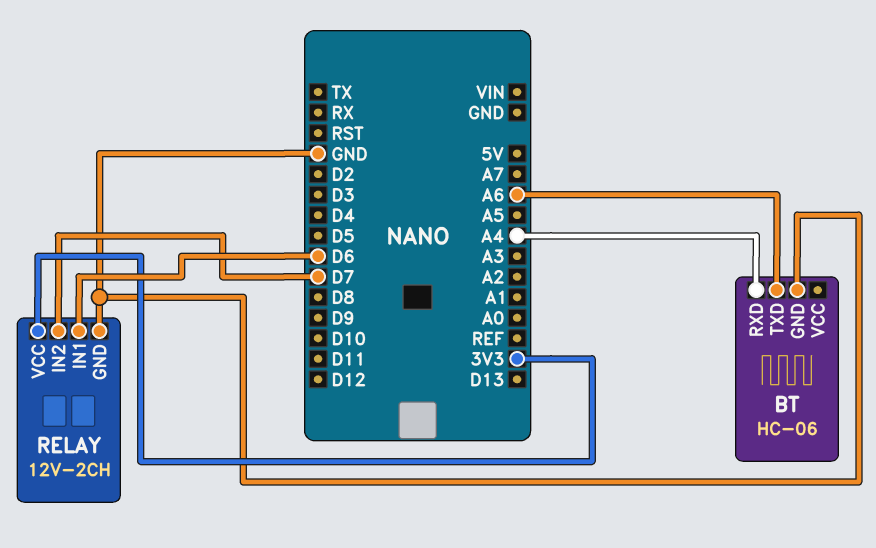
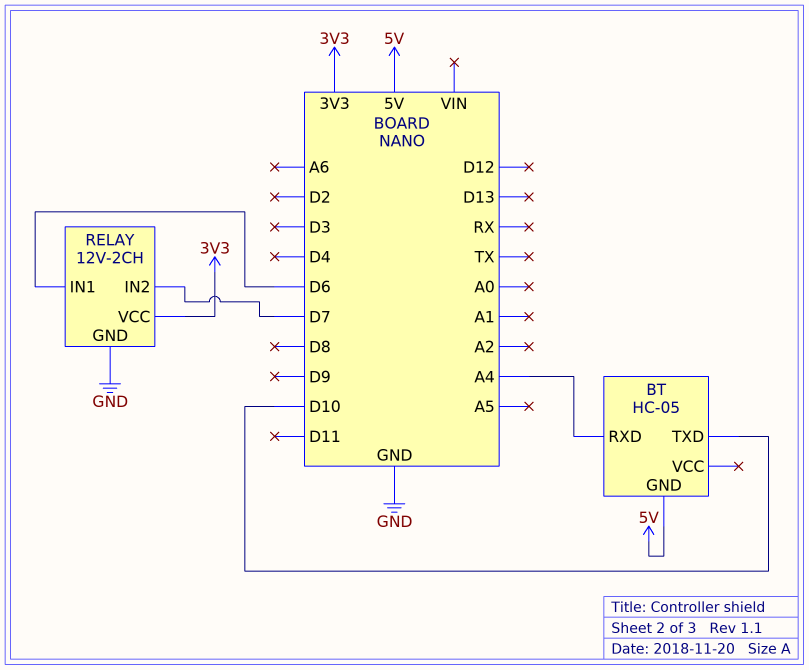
BT: HC-06 -> HC-05
BT pin GND: GND -> 5V
BT pin TXD: A6 -> D10

